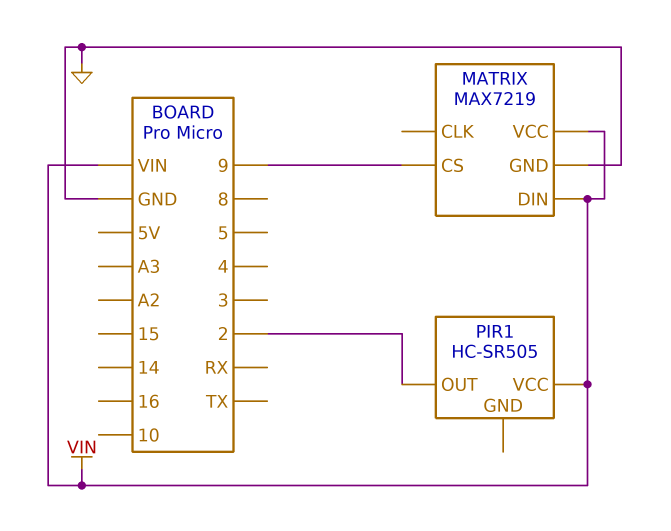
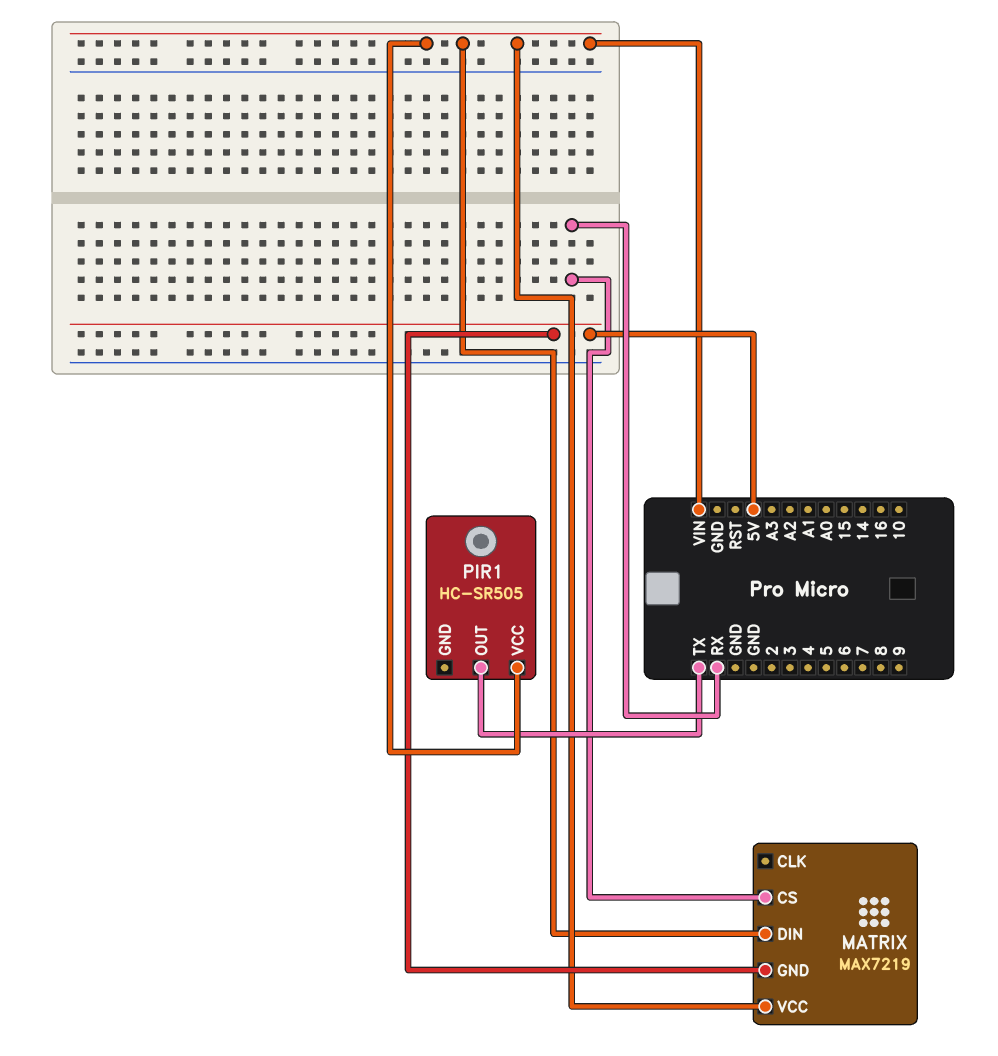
MATRIX pin CS: 9 -> RX
MATRIX pin GND: GND -> 5V
PIR1 pin OUT: 2 -> TX

